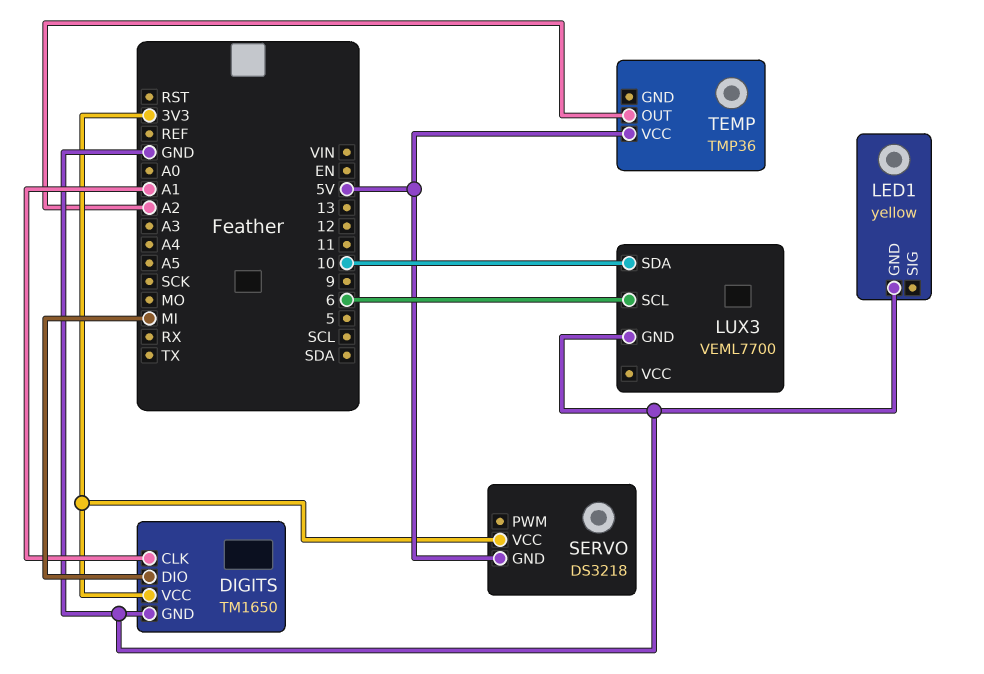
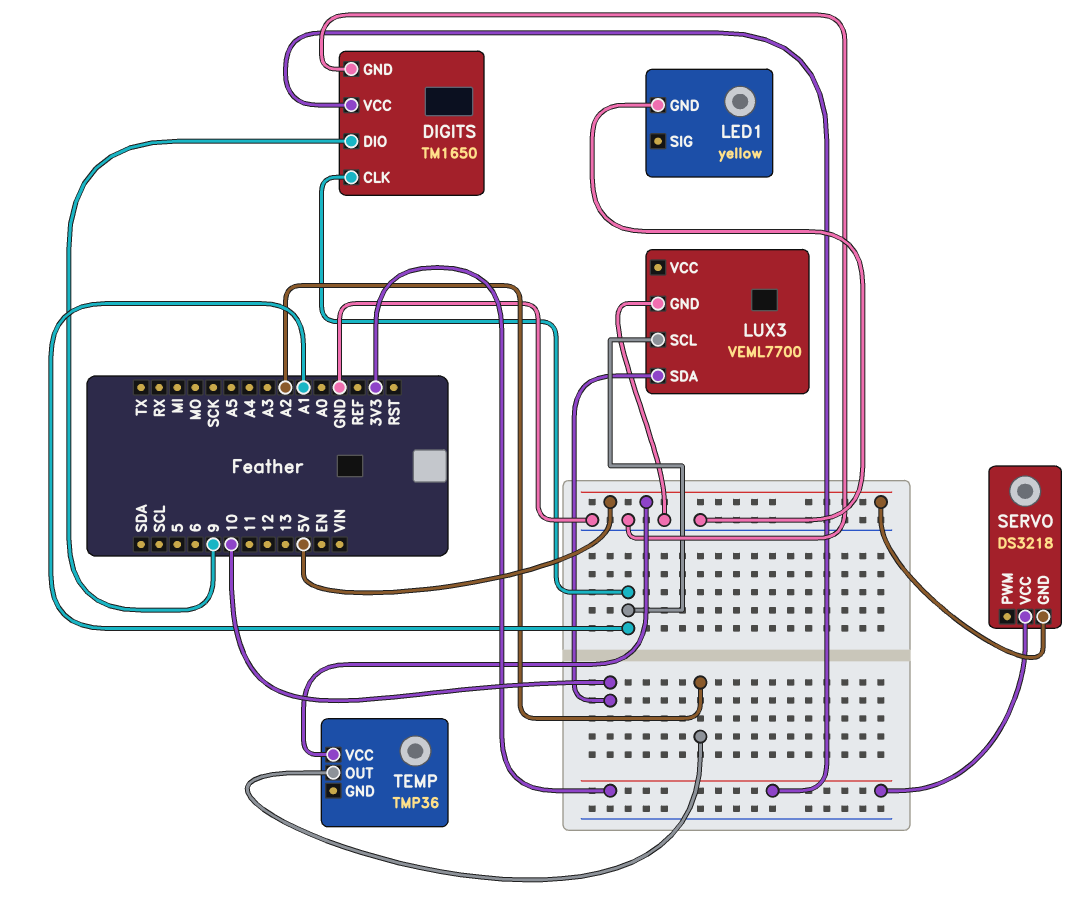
DIGITS pin DIO: MI -> 9
LUX3 pin SCL: 6 -> A1

